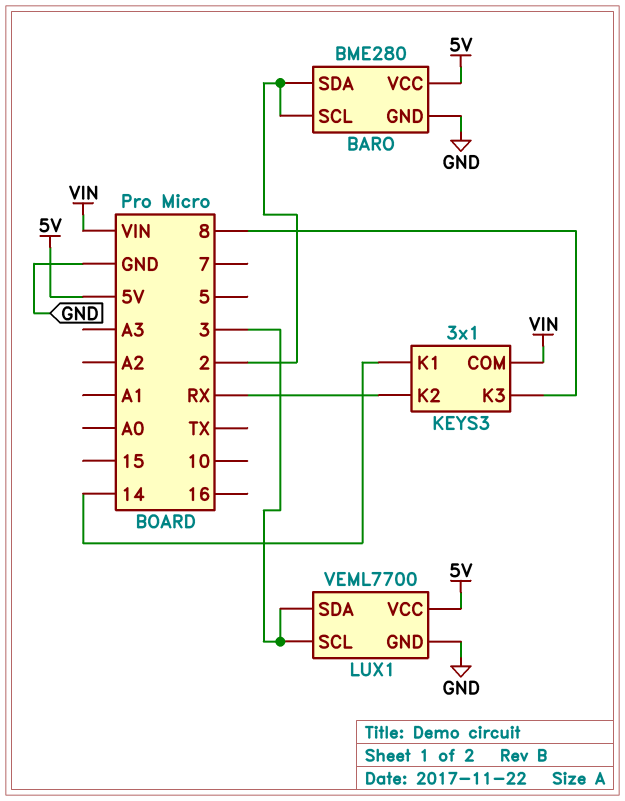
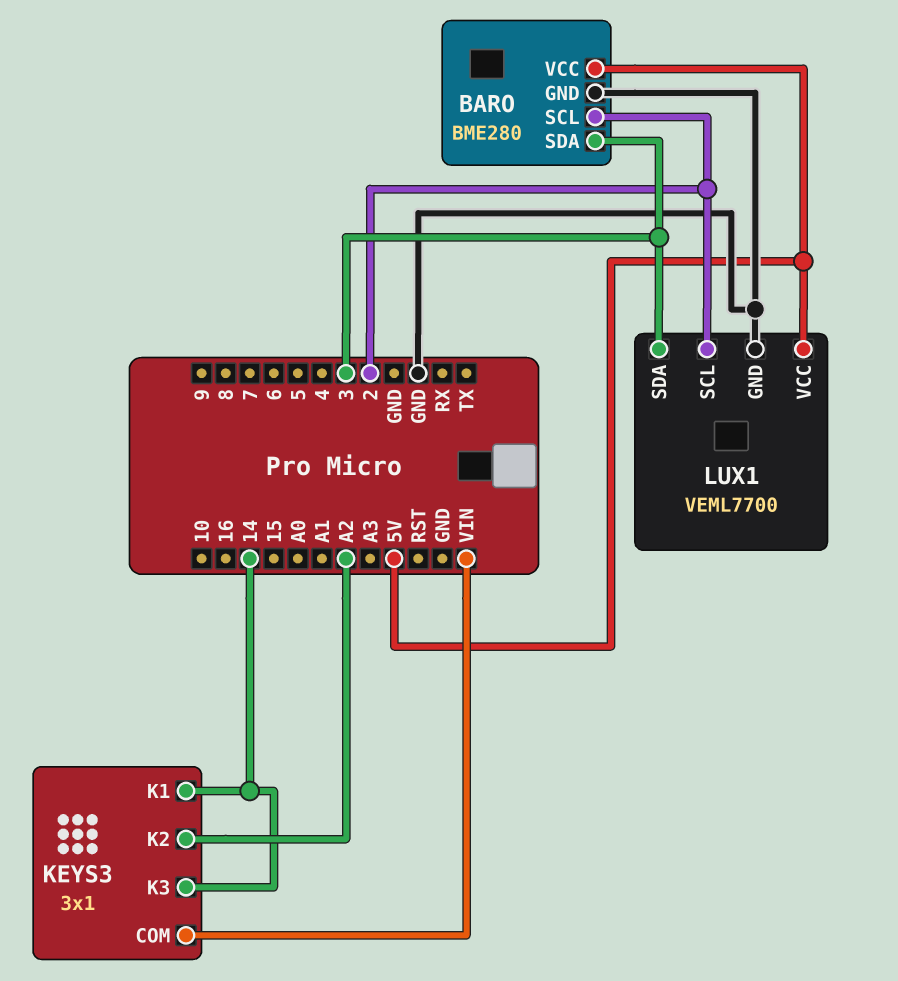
BARO pin SDA: 2 -> 3
KEYS3 pin K2: RX -> A2
KEYS3 pin K3: 8 -> 14
LUX1 pin SCL: 3 -> 2

